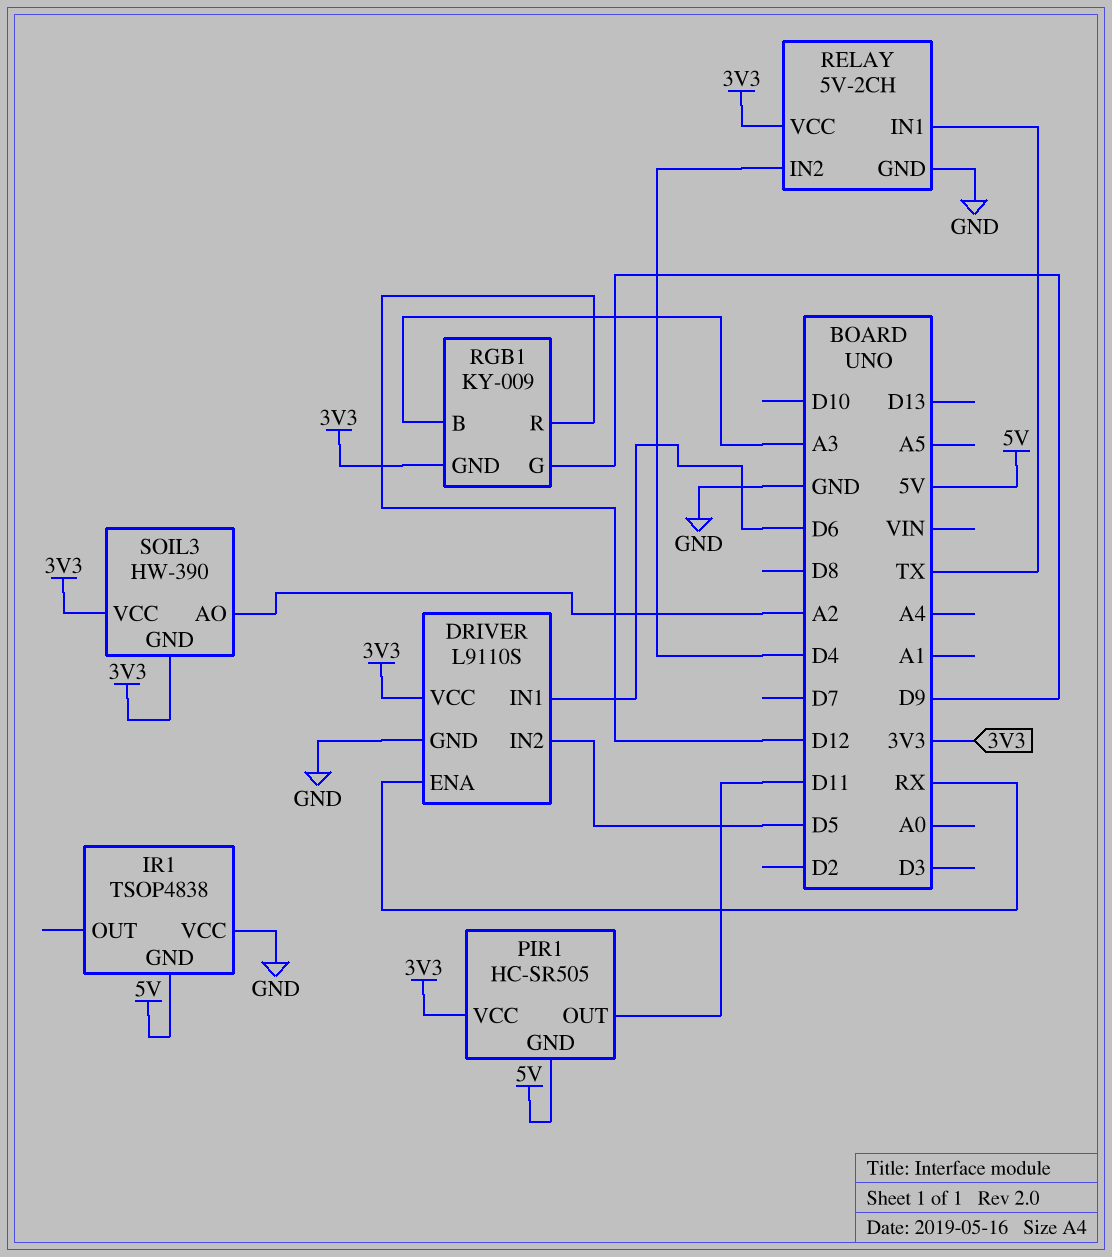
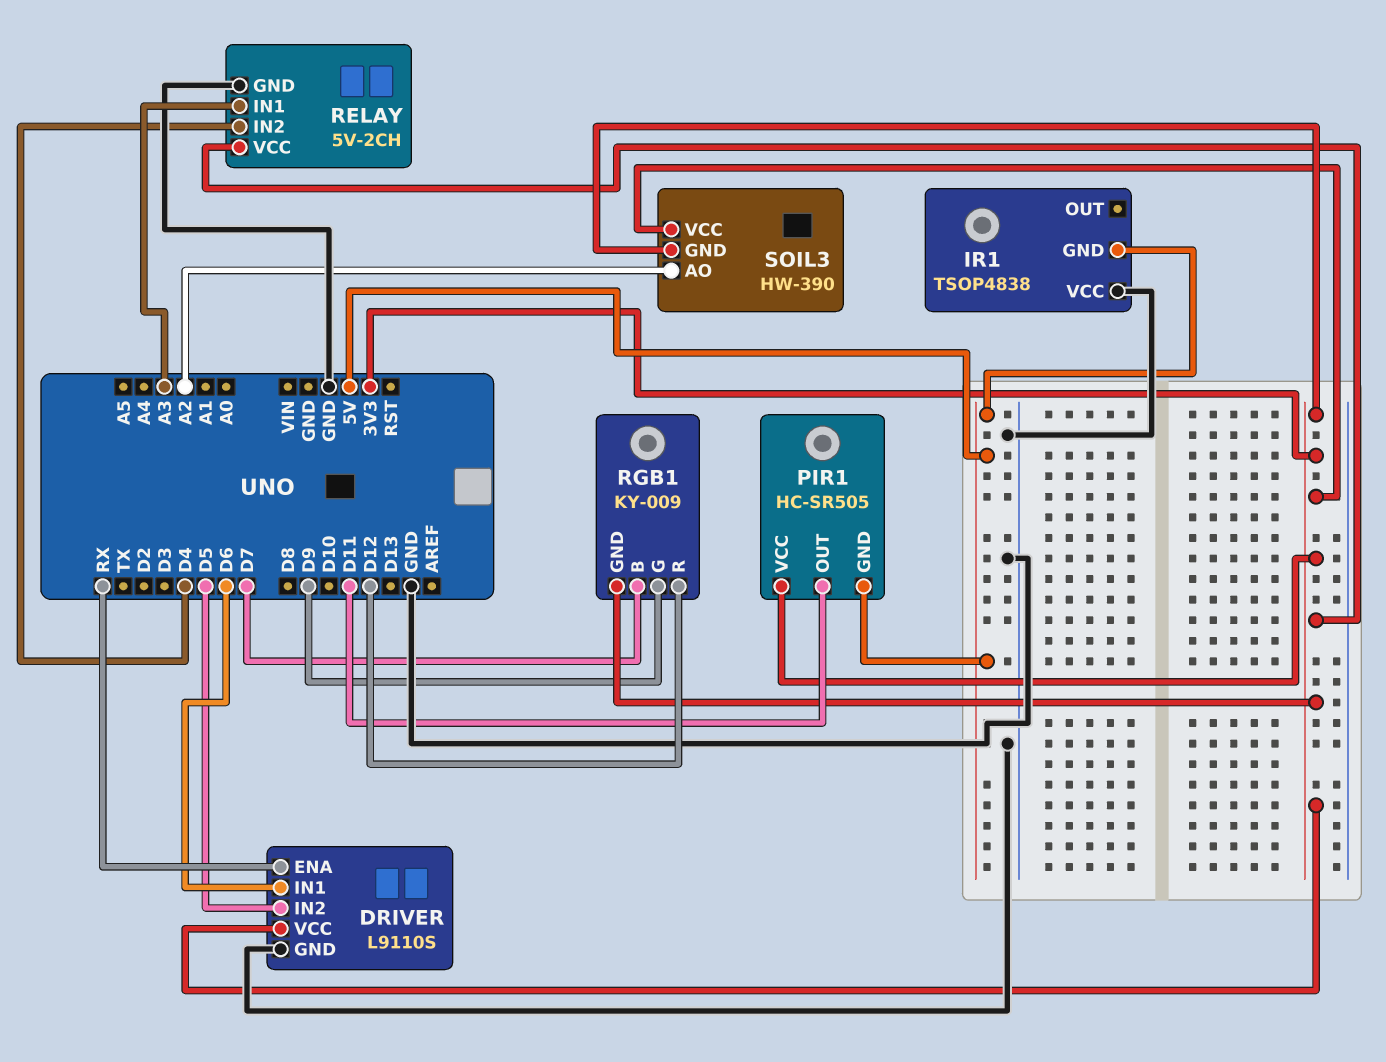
RELAY pin IN1: TX -> A3
RGB1 pin B: A3 -> D7

